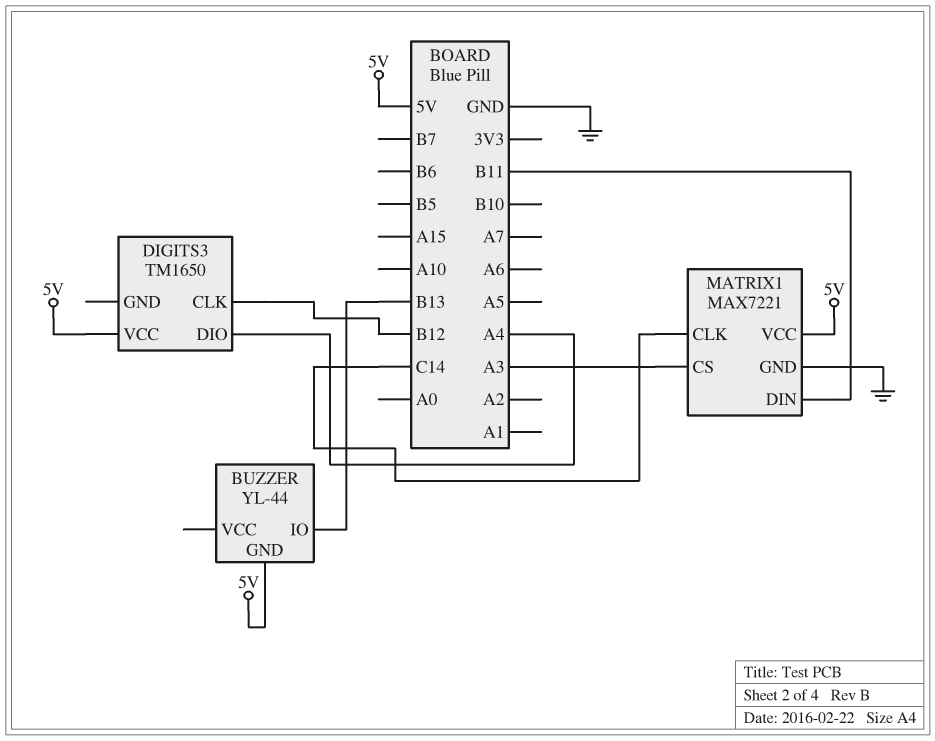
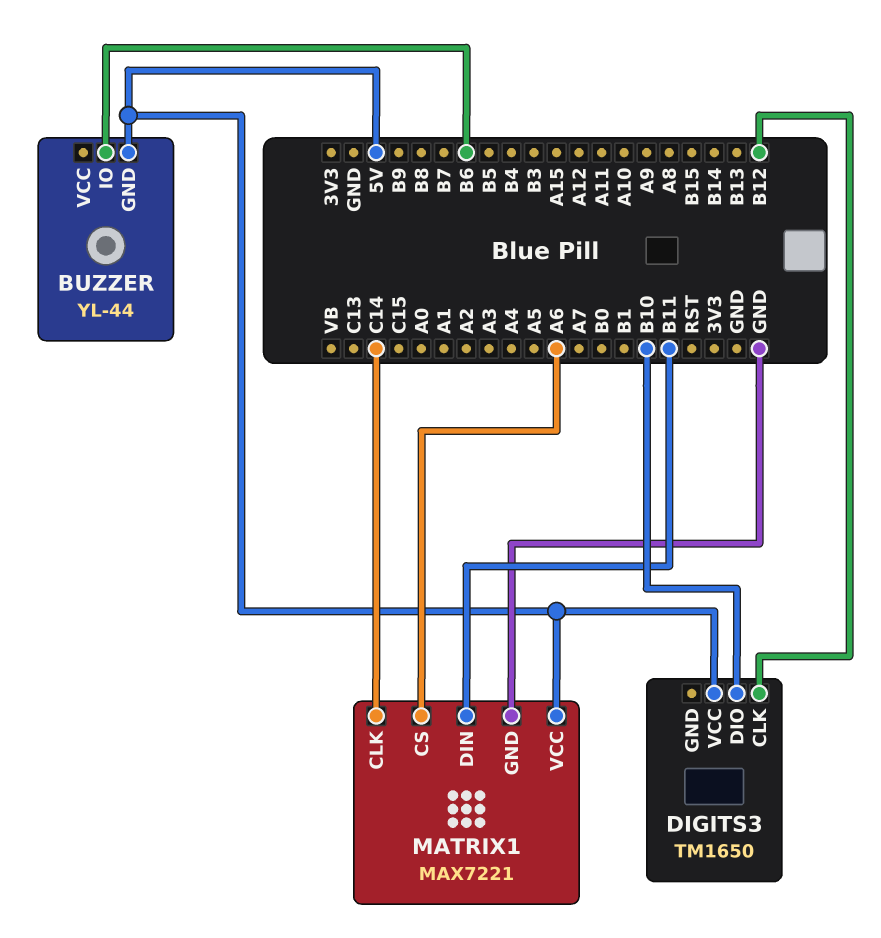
BUZZER pin IO: B13 -> B6
DIGITS3 pin DIO: A4 -> B10
MATRIX1 pin CS: A3 -> A6

